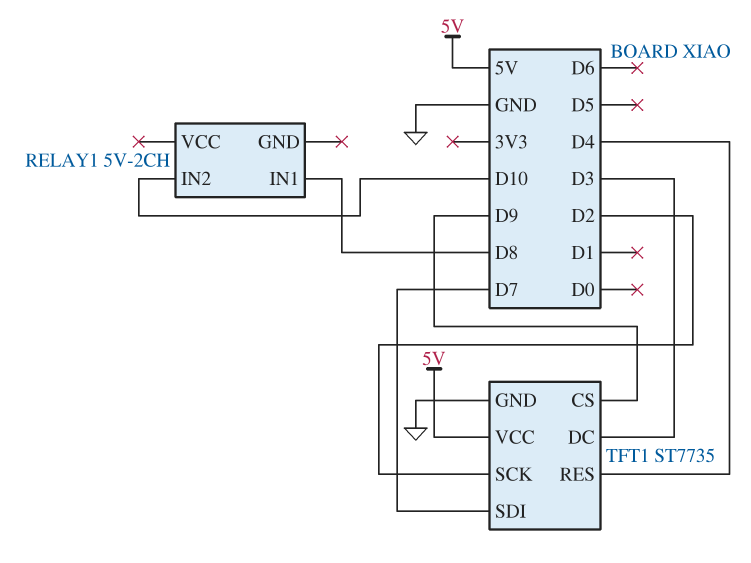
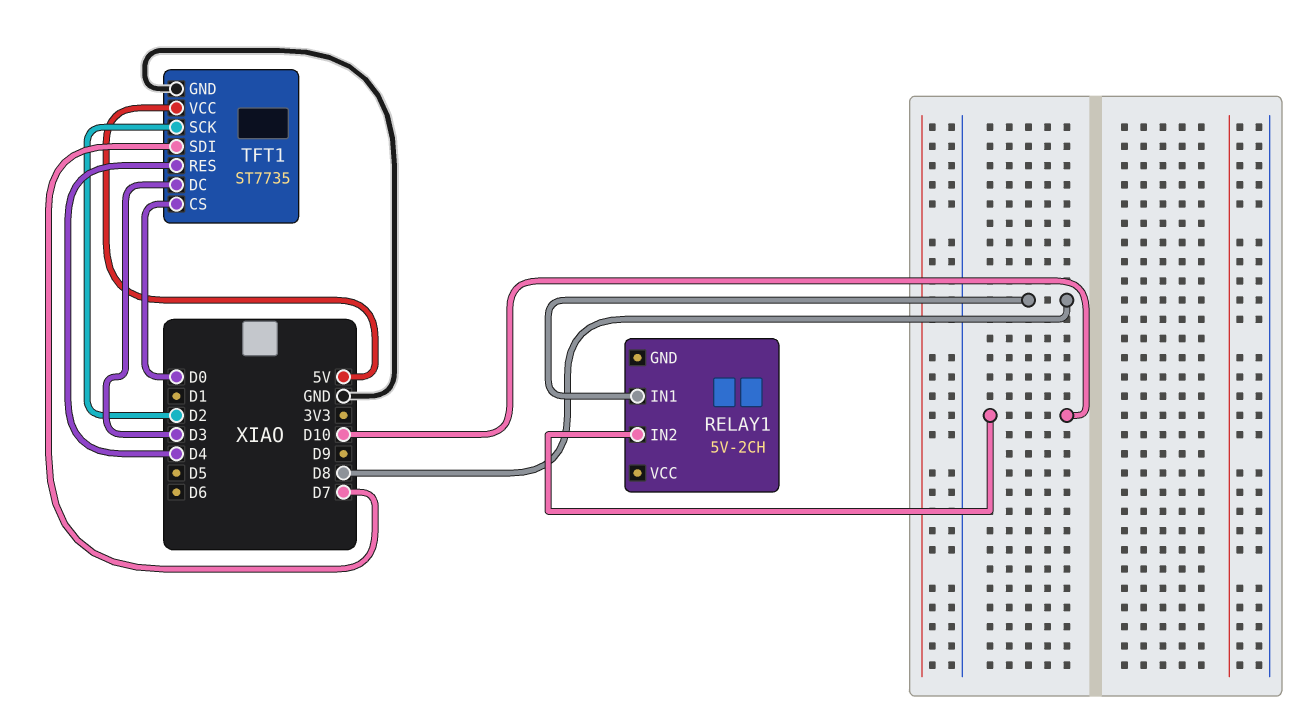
TFT1 pin CS: D9 -> D0

